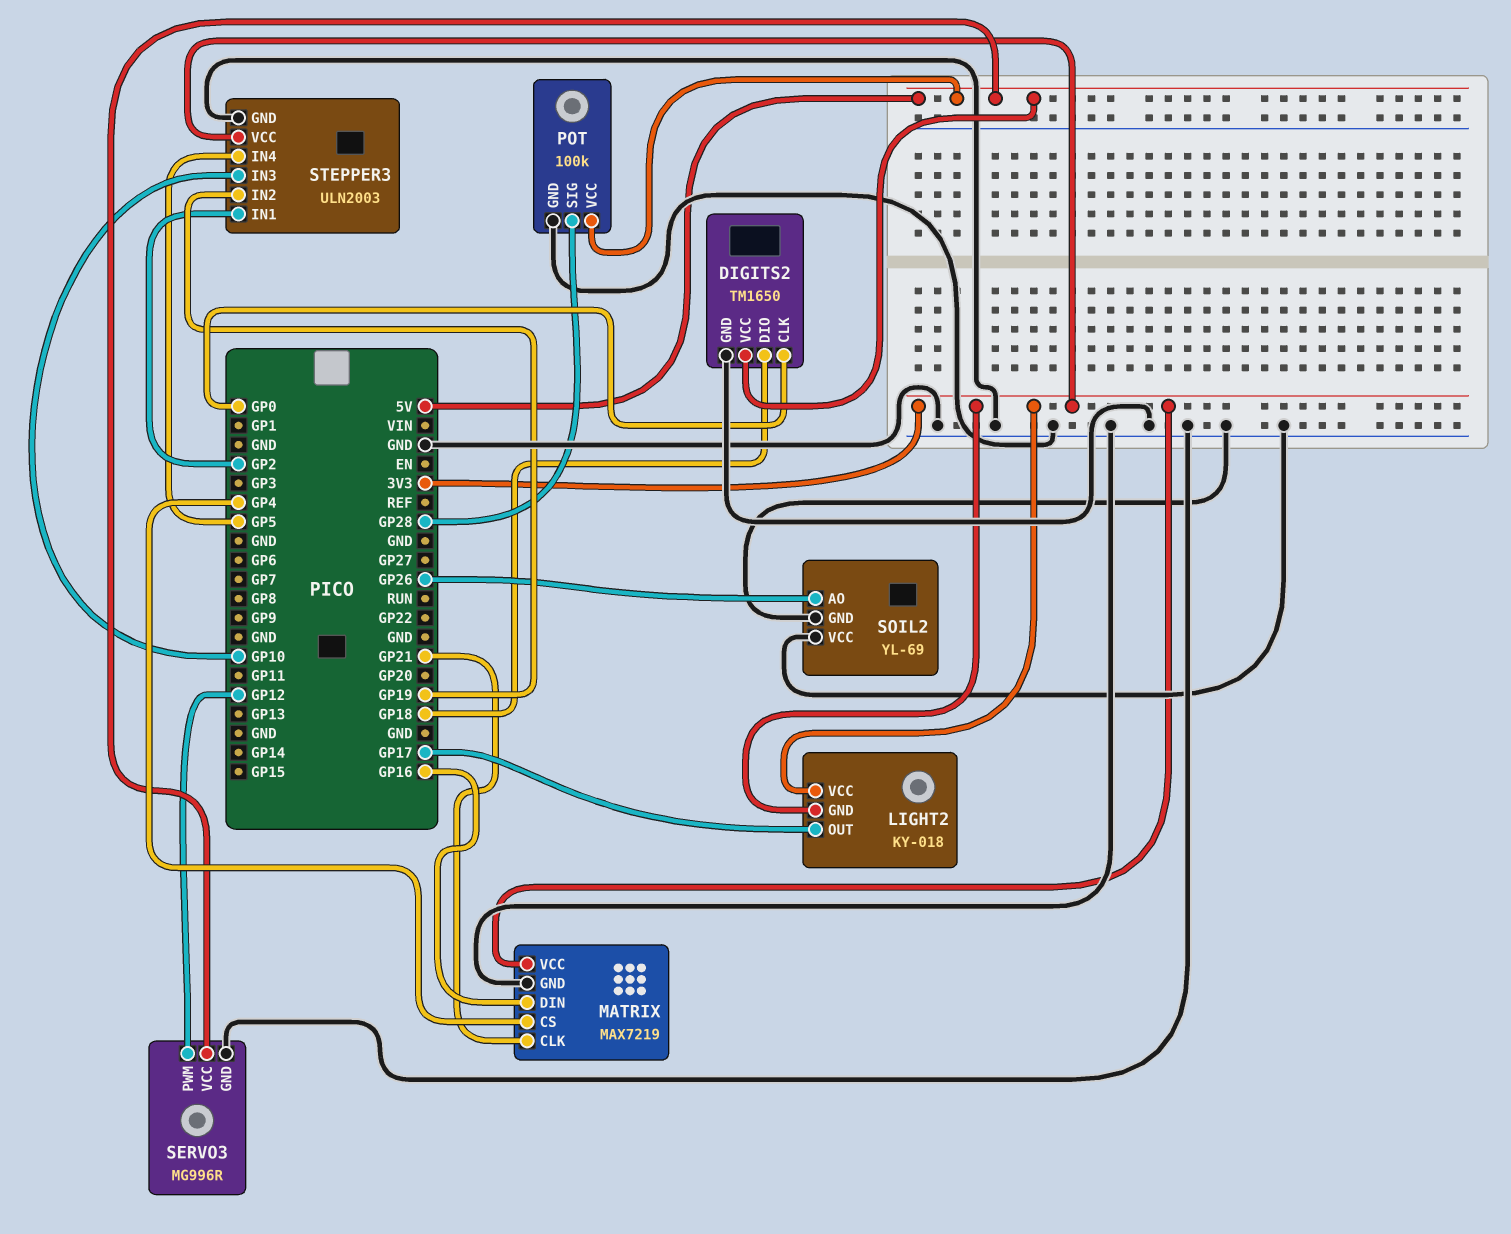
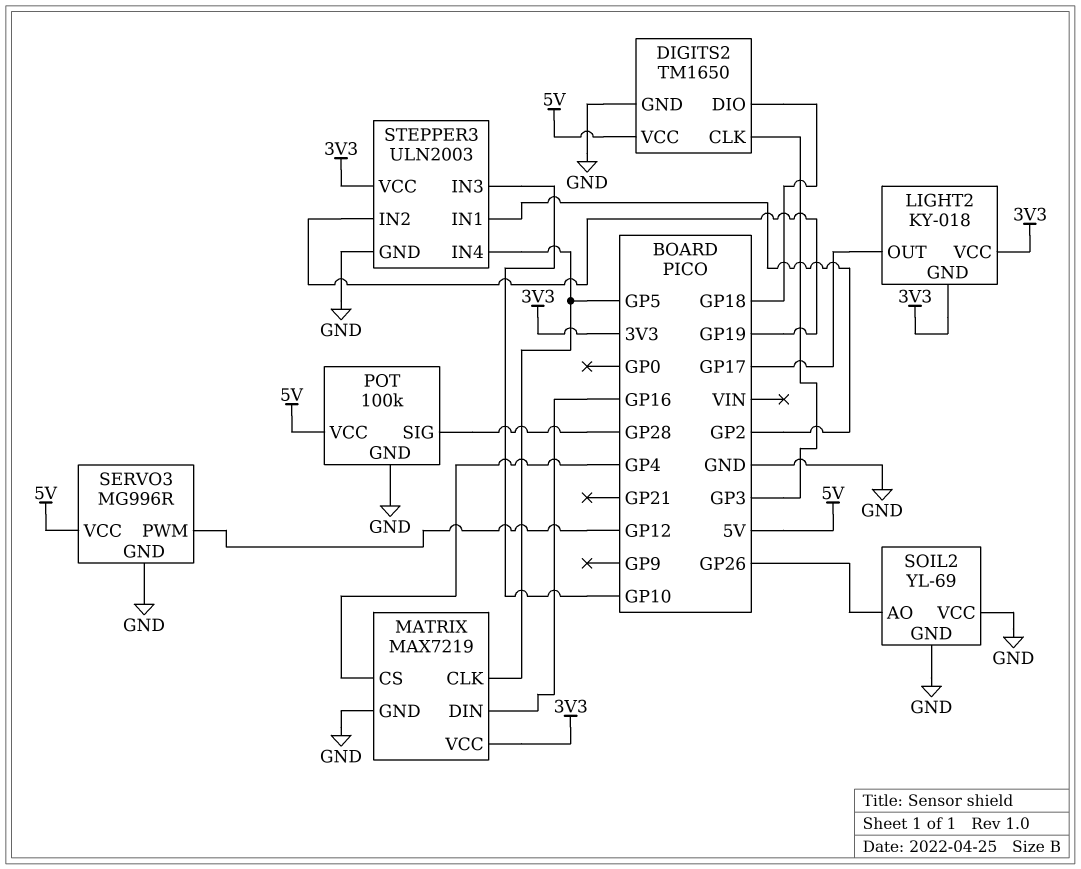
DIGITS2 pin CLK: GP0 -> GP3
MATRIX pin CLK: GP21 -> GP5

